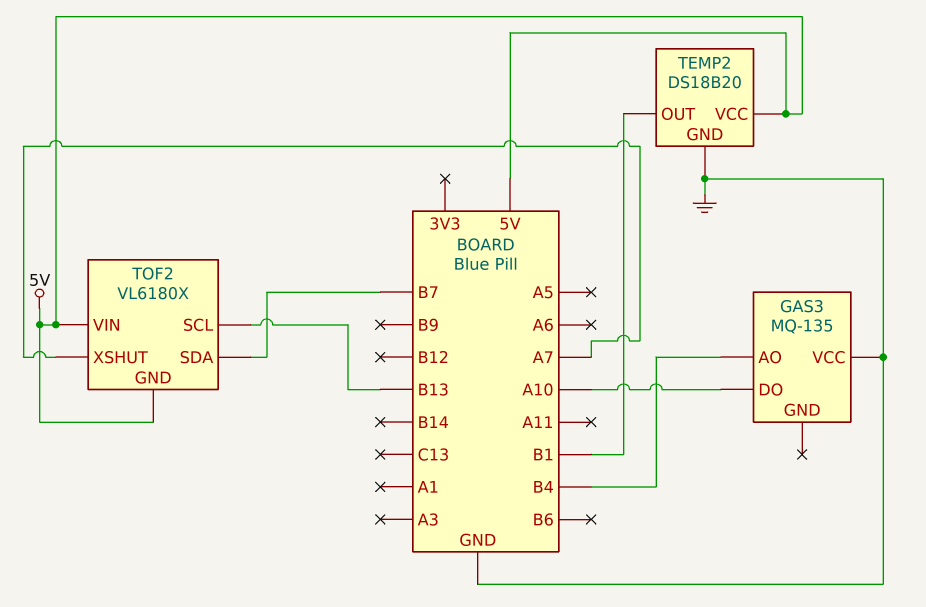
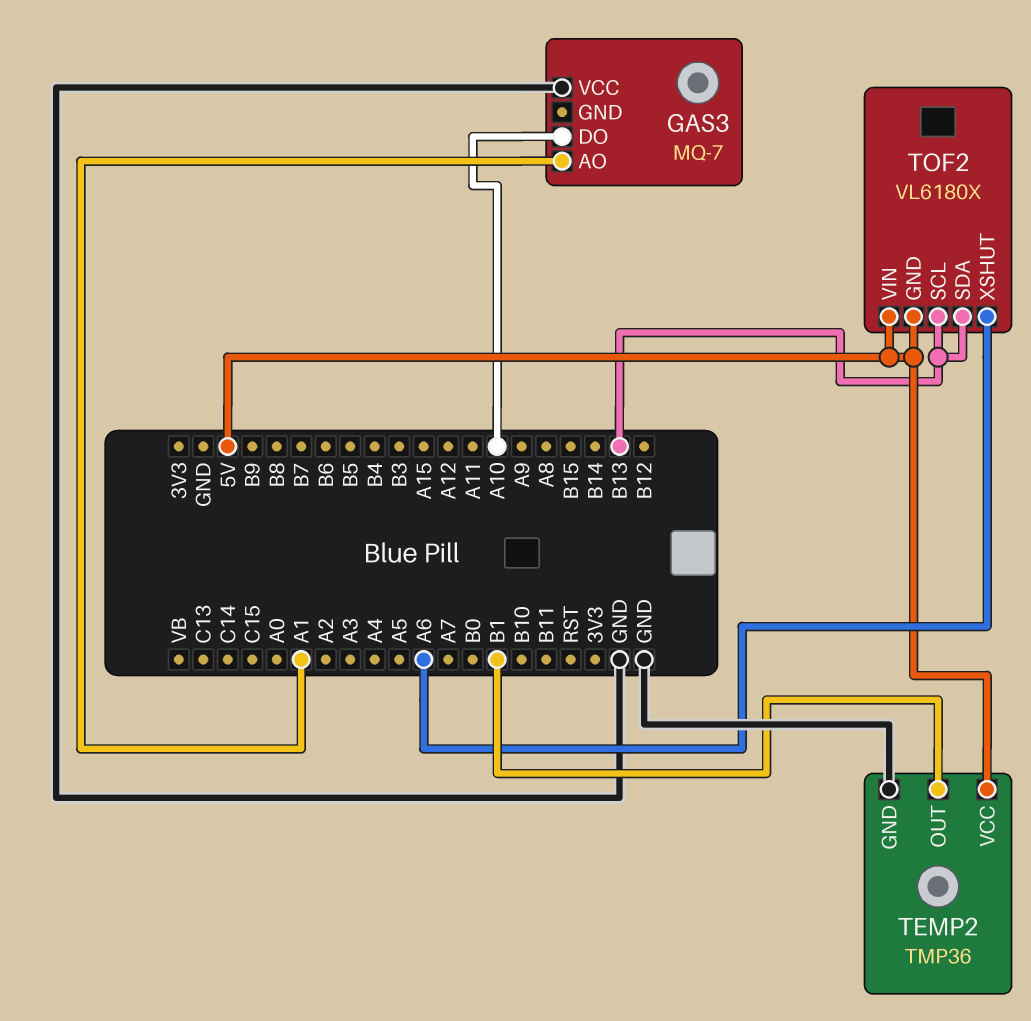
GAS3: MQ-135 -> MQ-7
GAS3 pin AO: B4 -> A1
TEMP2: DS18B20 -> TMP36
TOF2 pin SDA: B7 -> B13
TOF2 pin XSHUT: A7 -> A6

